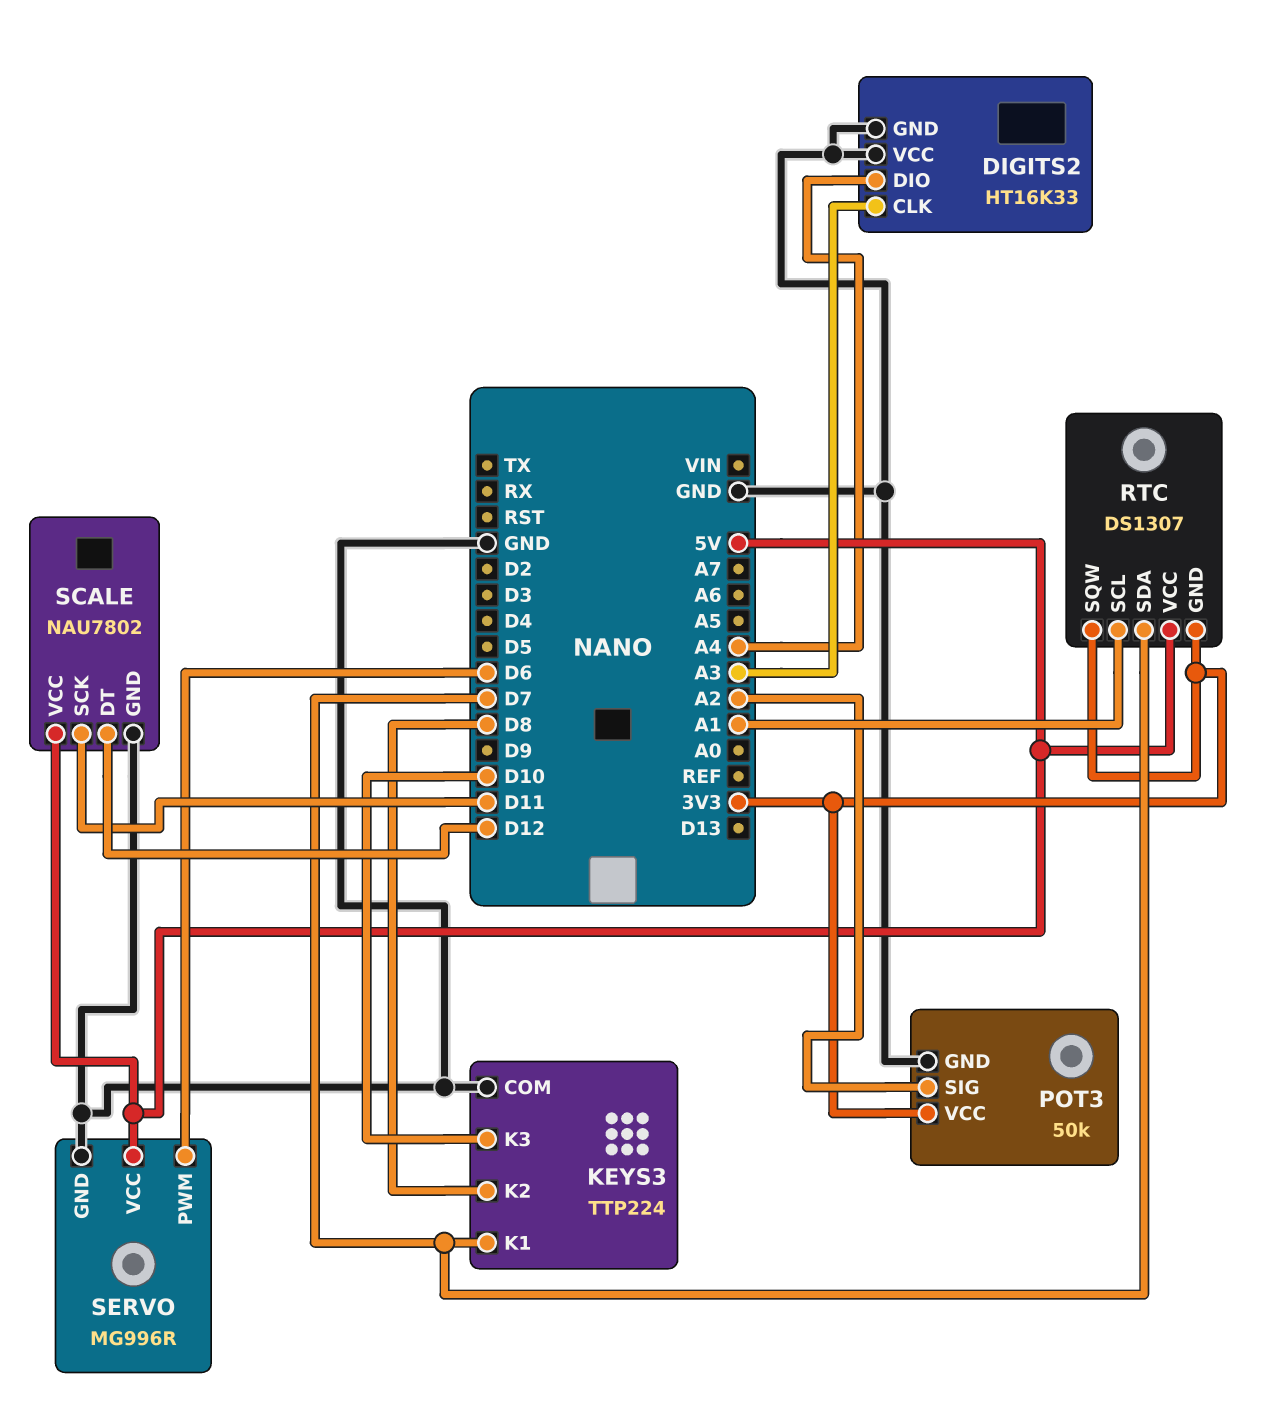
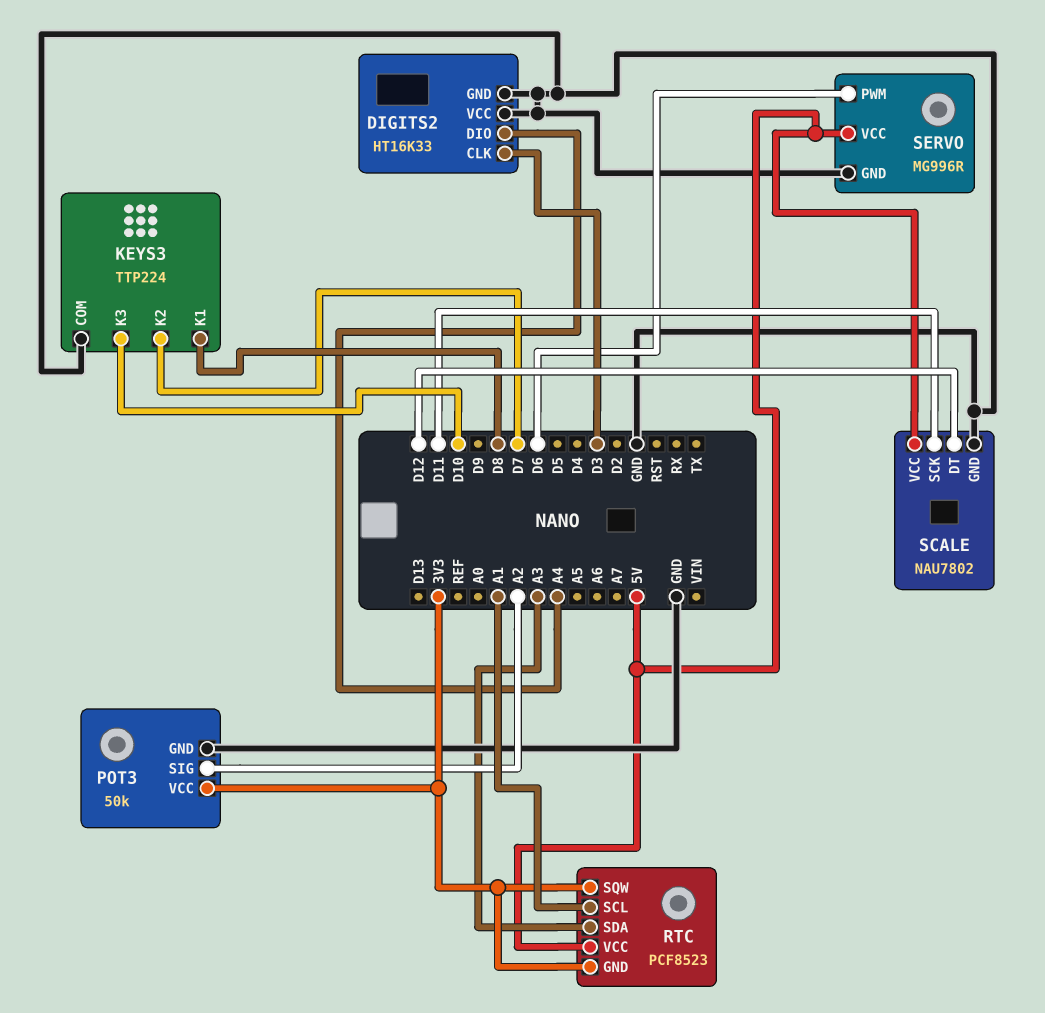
DIGITS2 pin CLK: A3 -> D3
KEYS3 pin K1: D7 -> D8
KEYS3 pin K2: D8 -> D7
RTC: DS1307 -> PCF8523
RTC pin SDA: D7 -> A3

